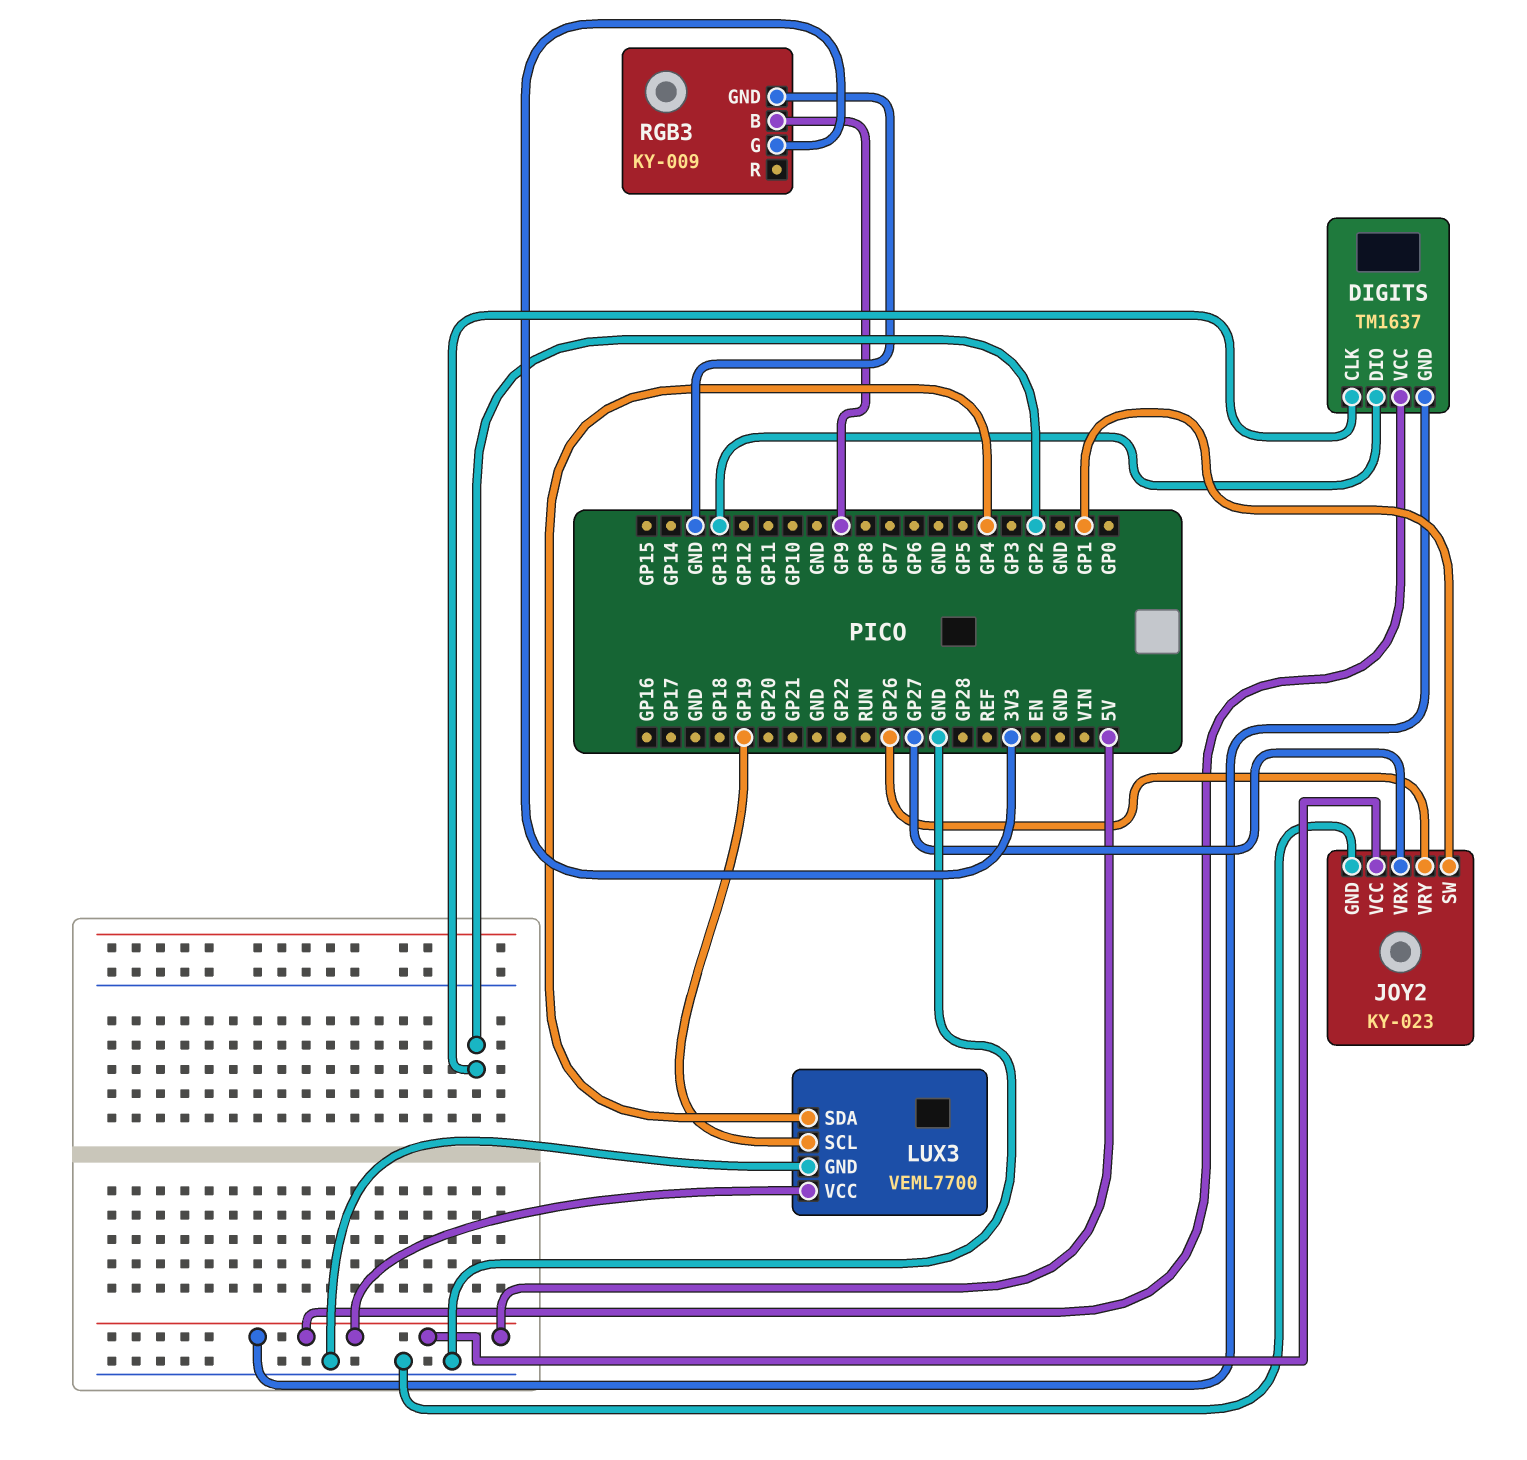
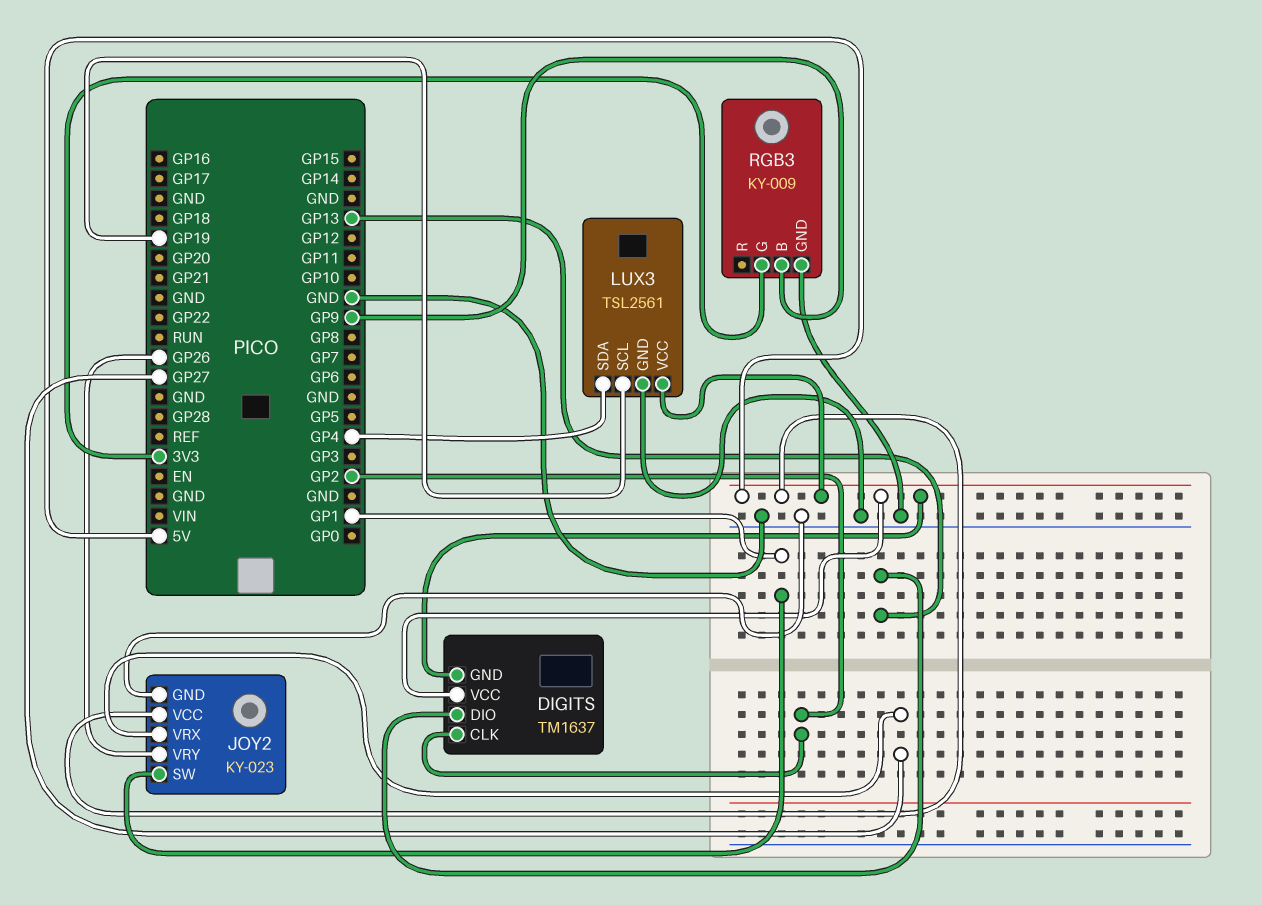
LUX3: VEML7700 -> TSL2561

